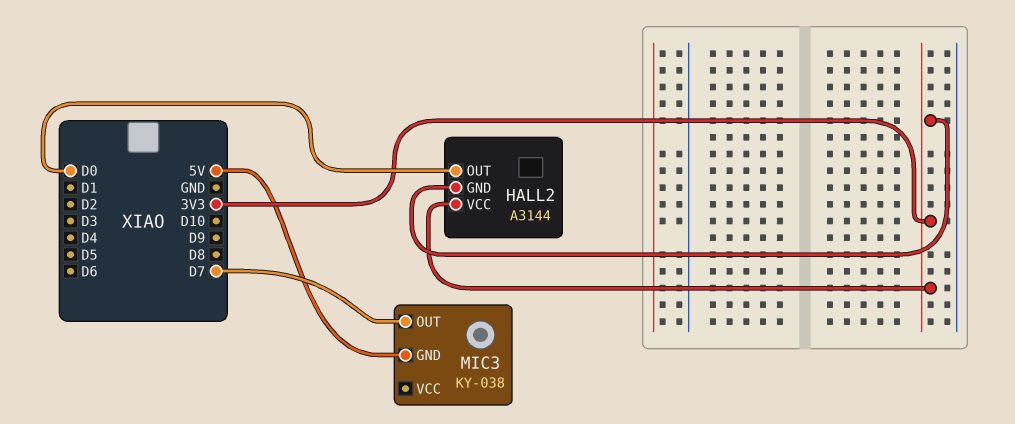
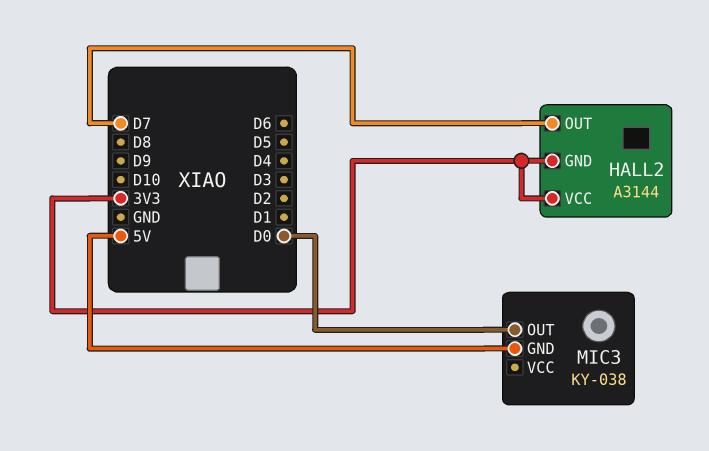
HALL2 pin OUT: D0 -> D7
MIC3 pin OUT: D7 -> D0

